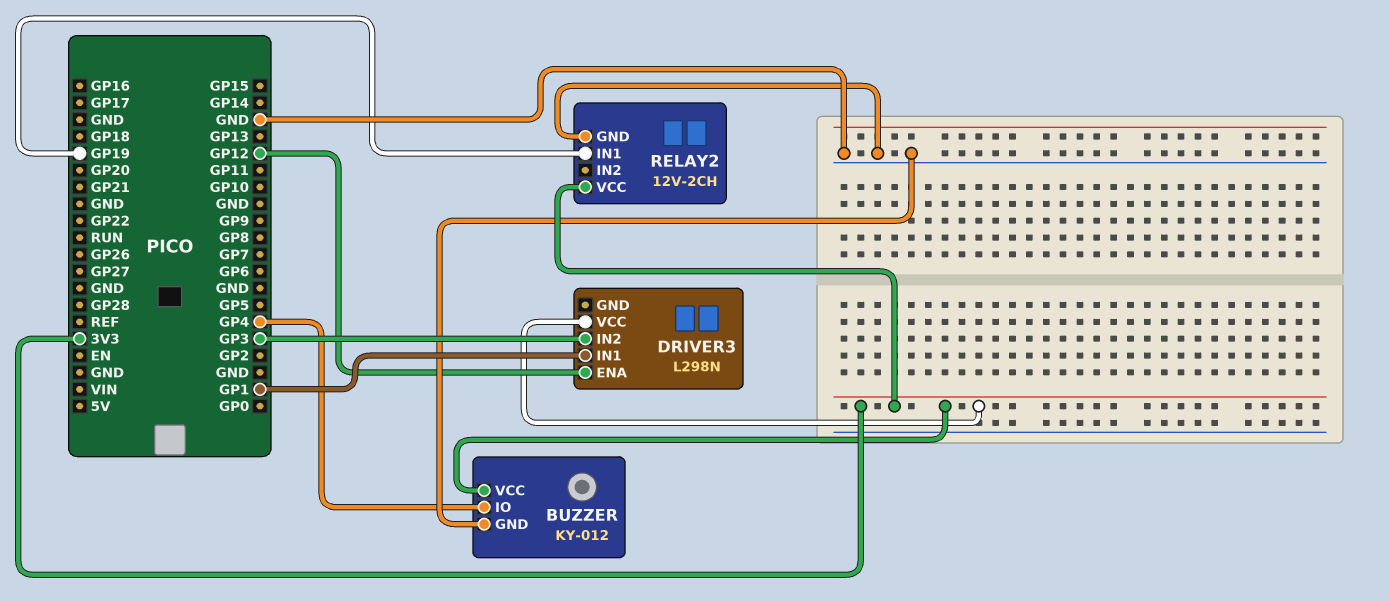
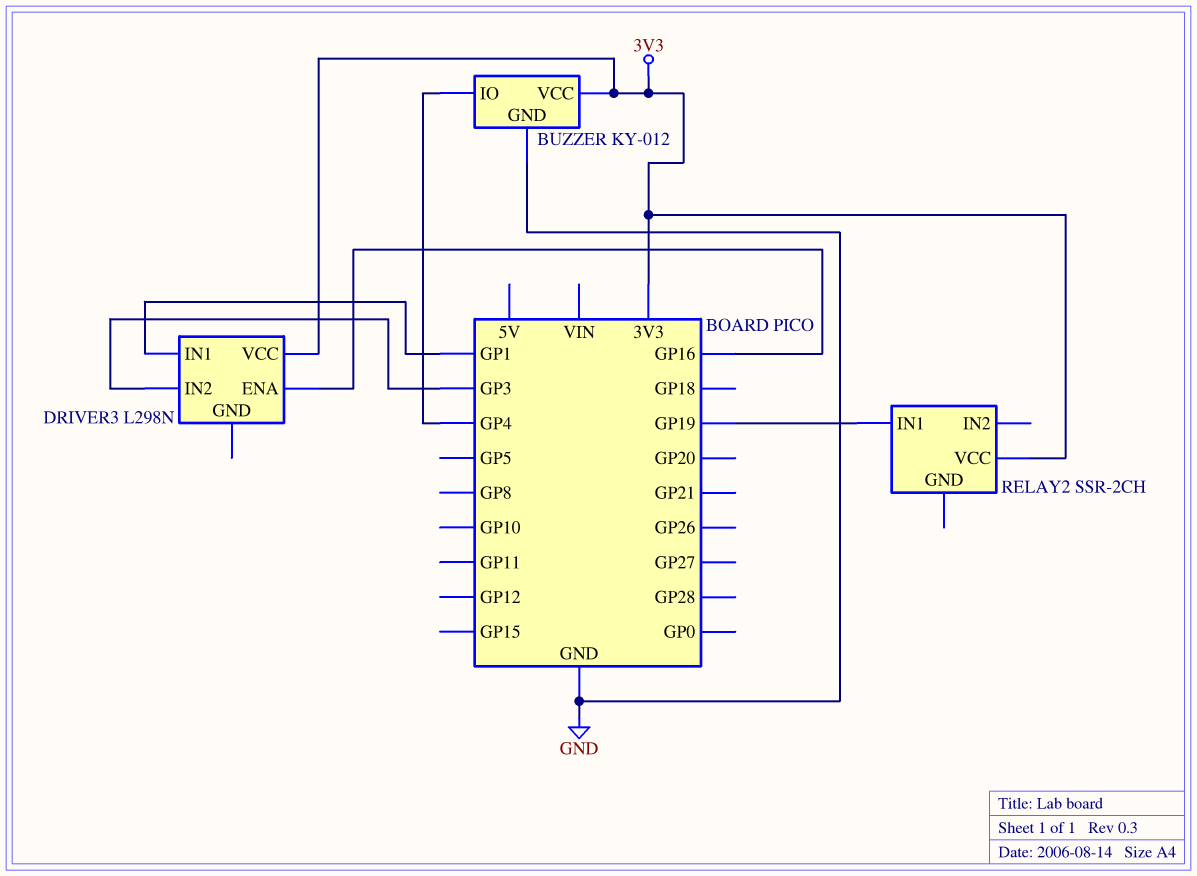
DRIVER3 pin ENA: GP12 -> GP16
RELAY2: 12V-2CH -> SSR-2CH
RELAY2 pin GND: GND -> none

